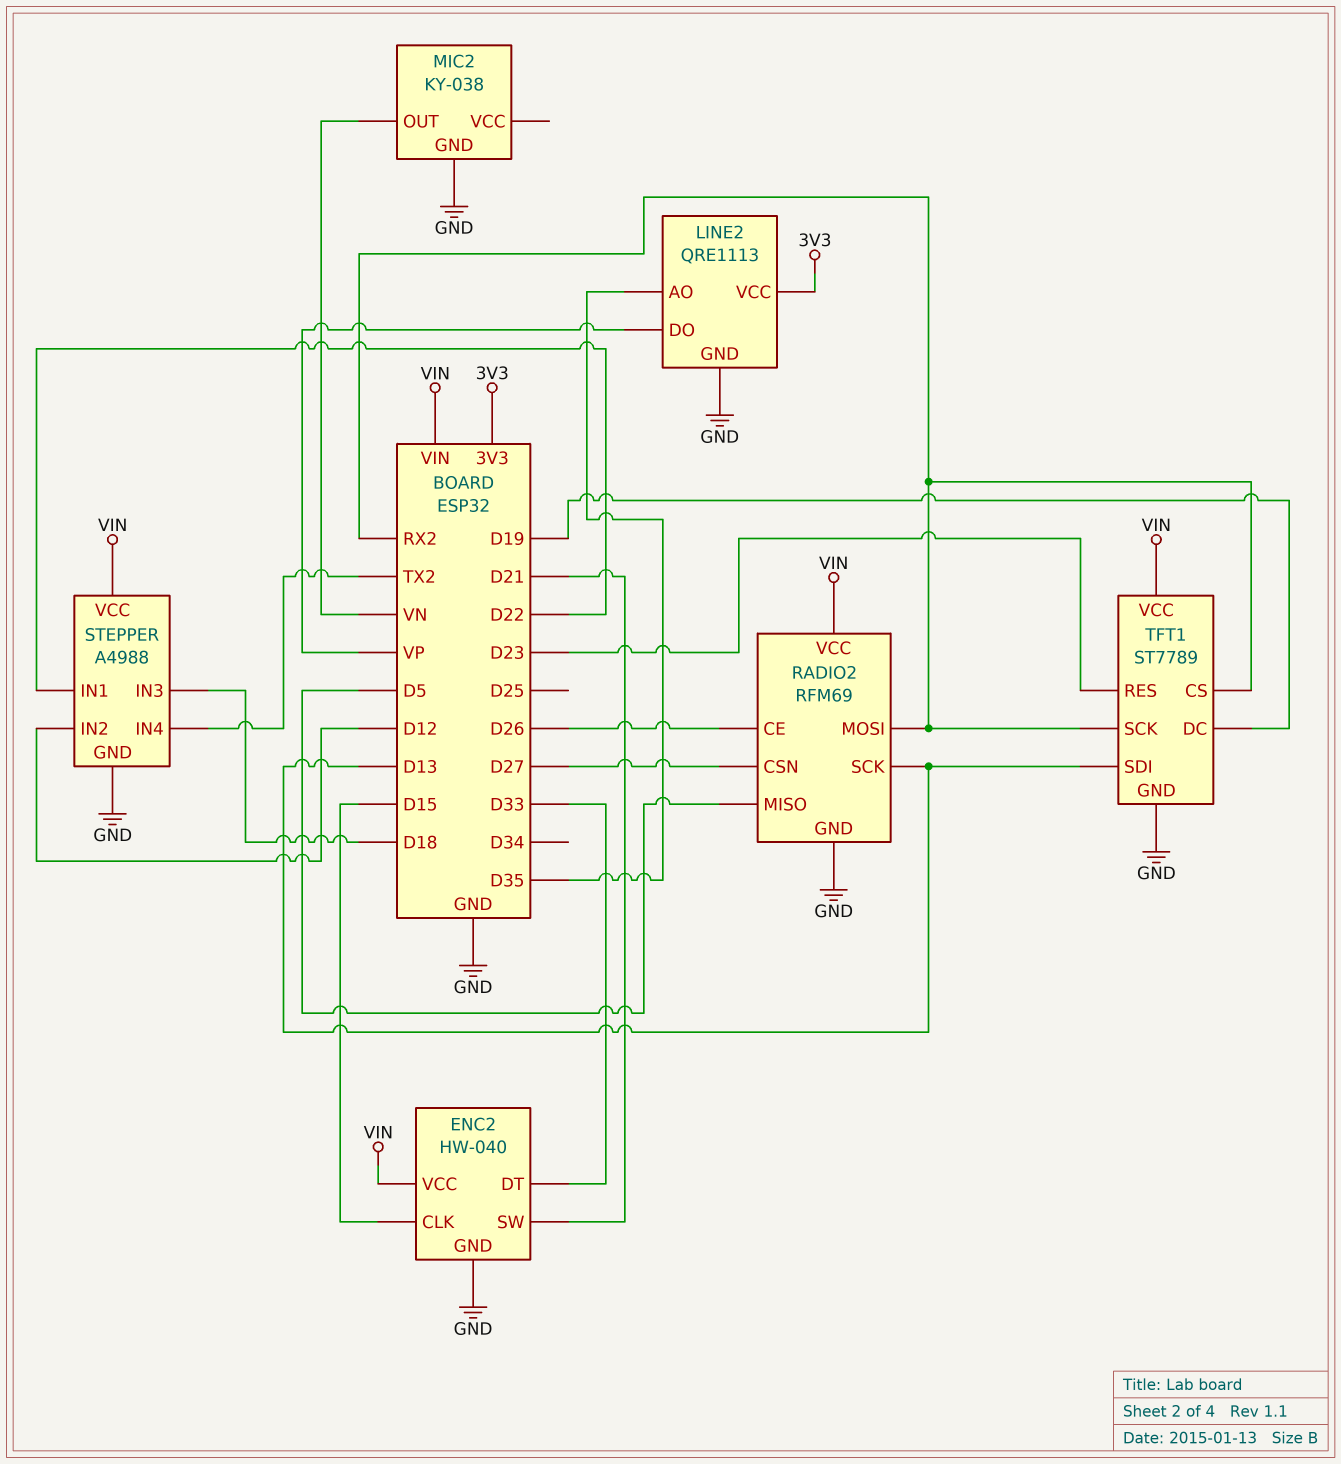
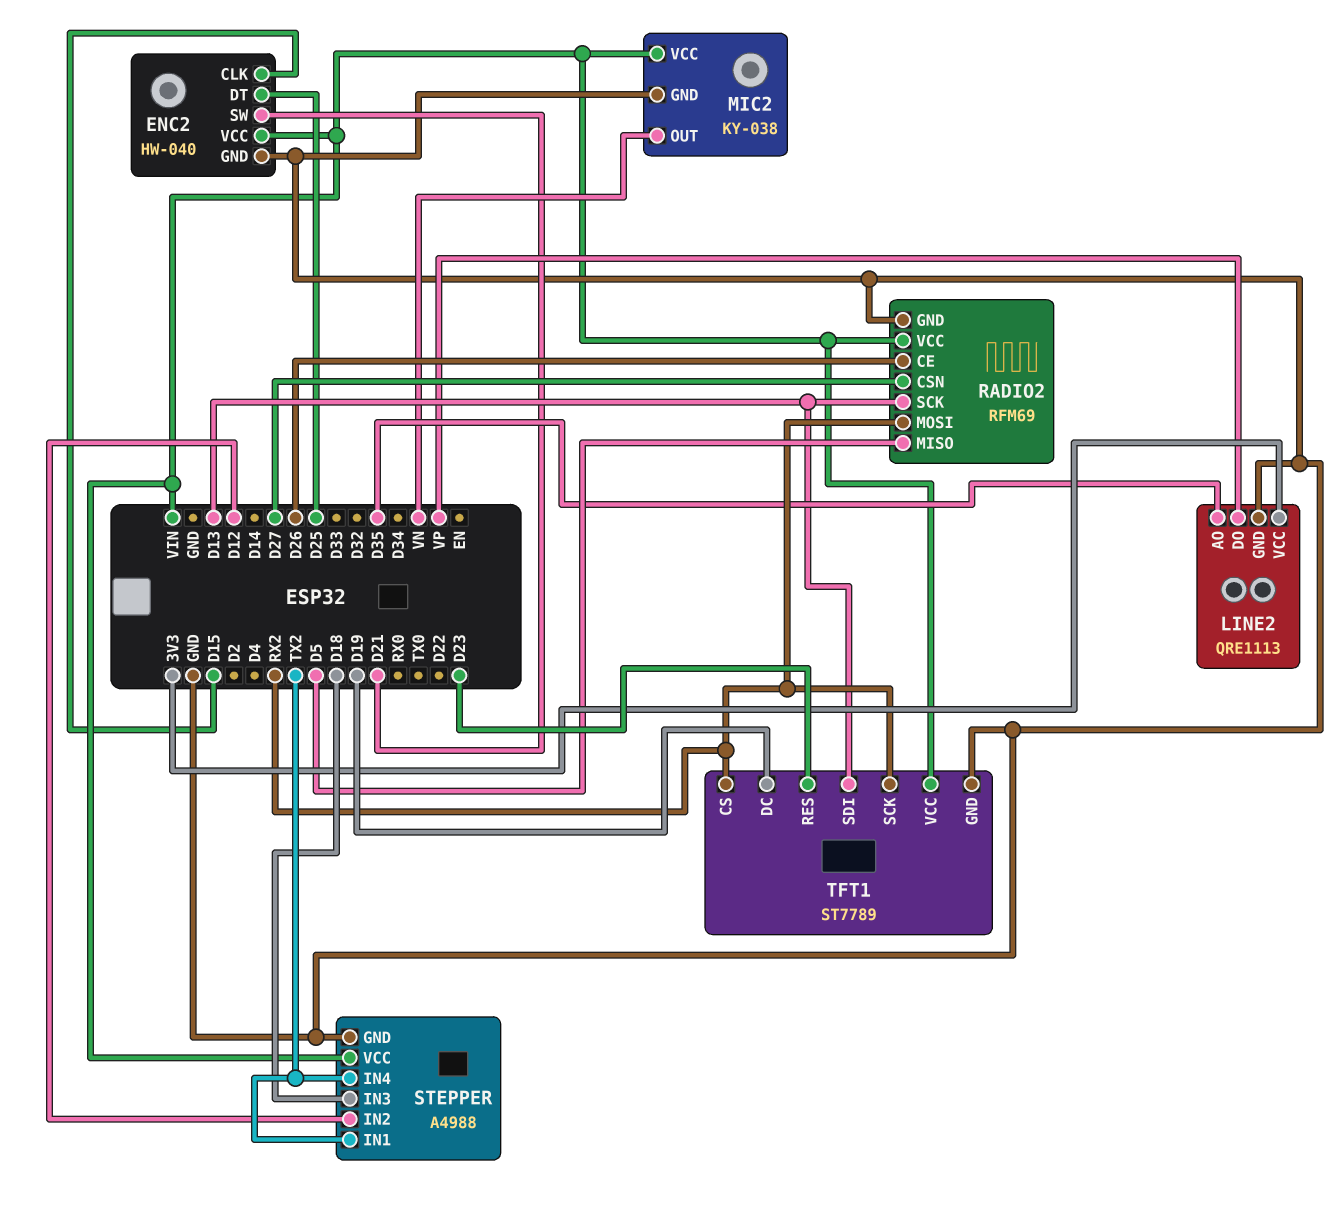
ENC2 pin DT: D33 -> D25
MIC2 pin VCC: none -> VIN
STEPPER pin IN1: D22 -> TX2

